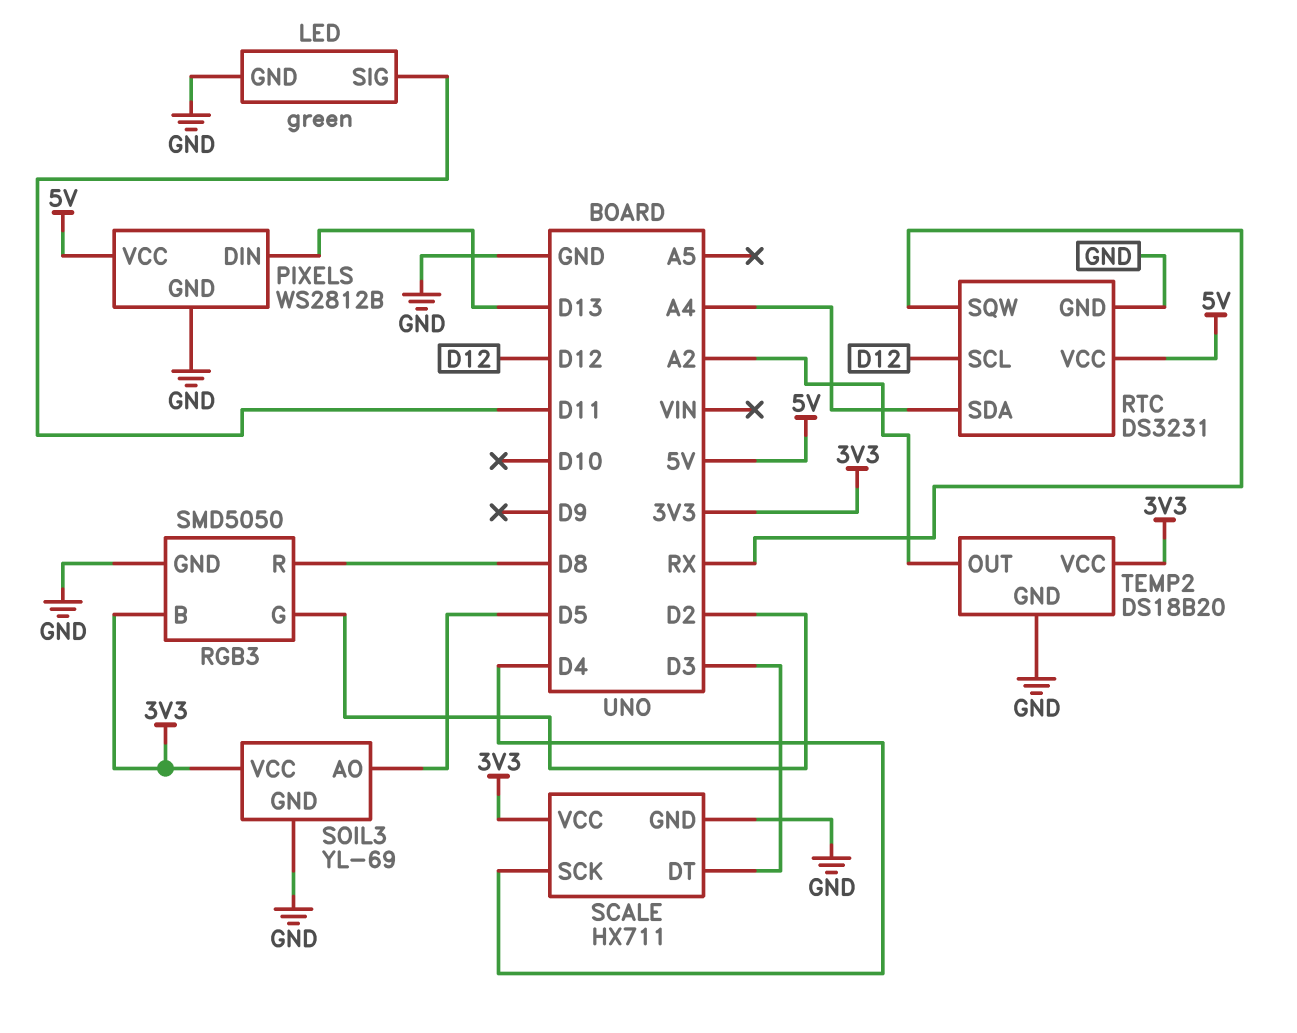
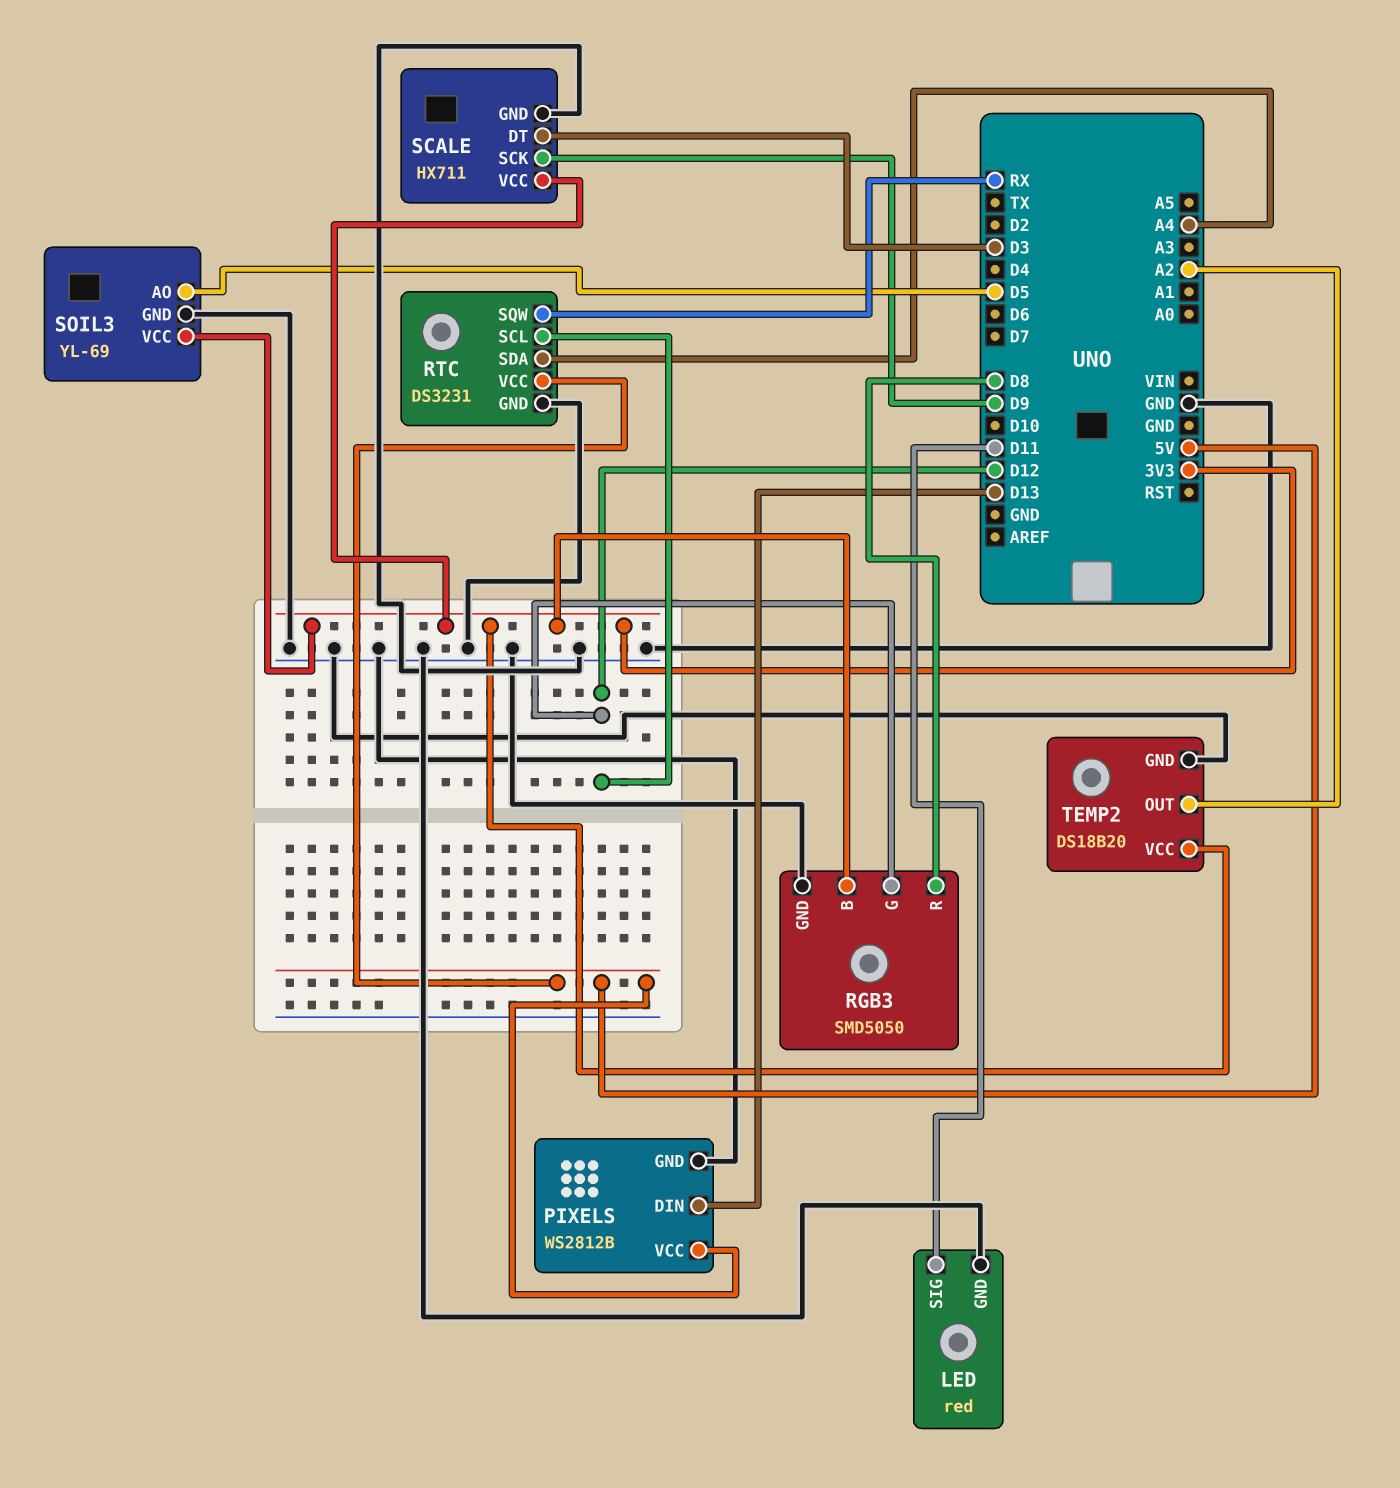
LED: green -> red
RGB3 pin G: D2 -> D12
SCALE pin SCK: D4 -> D9

